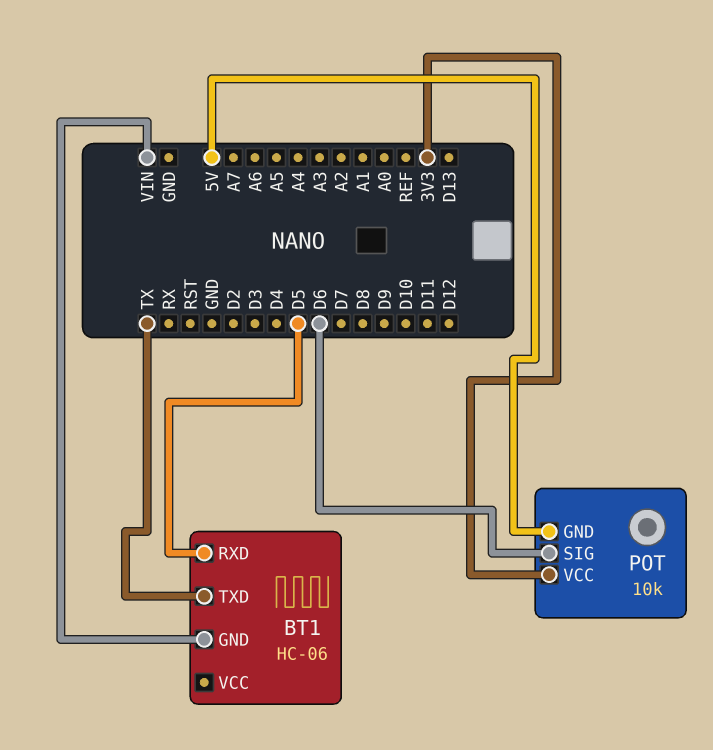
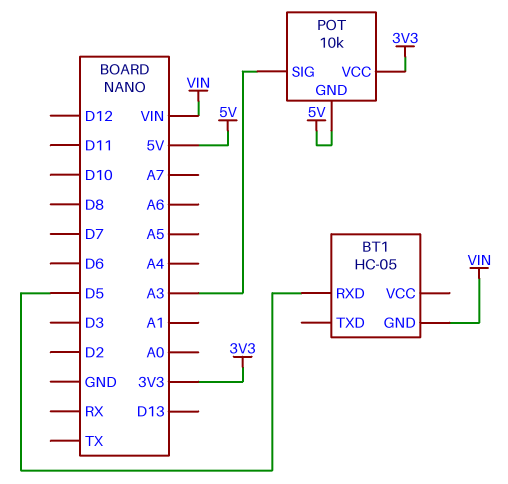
BT1: HC-06 -> HC-05
BT1 pin TXD: TX -> none
POT pin SIG: D6 -> A3

